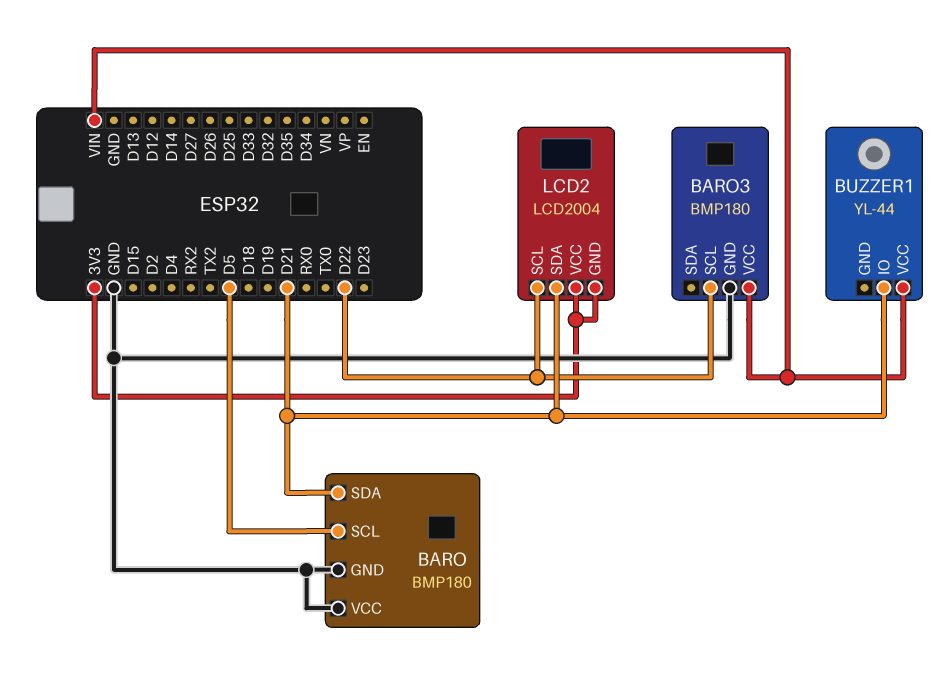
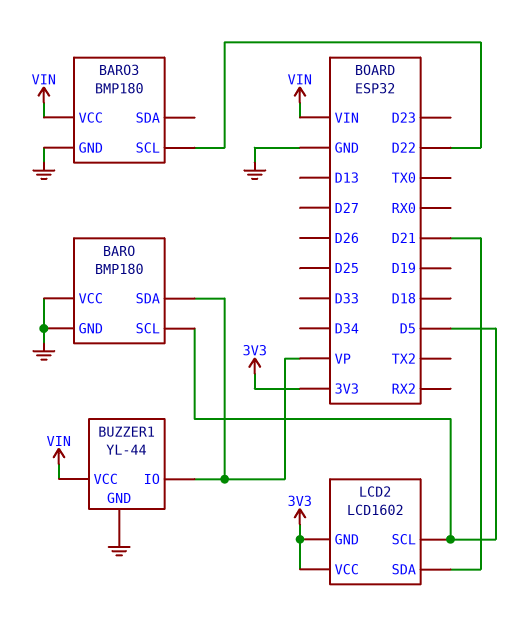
BARO pin SDA: D21 -> VP
BUZZER1 pin GND: none -> GND
BUZZER1 pin IO: D21 -> VP
LCD2: LCD2004 -> LCD1602
LCD2 pin SCL: D22 -> D5

